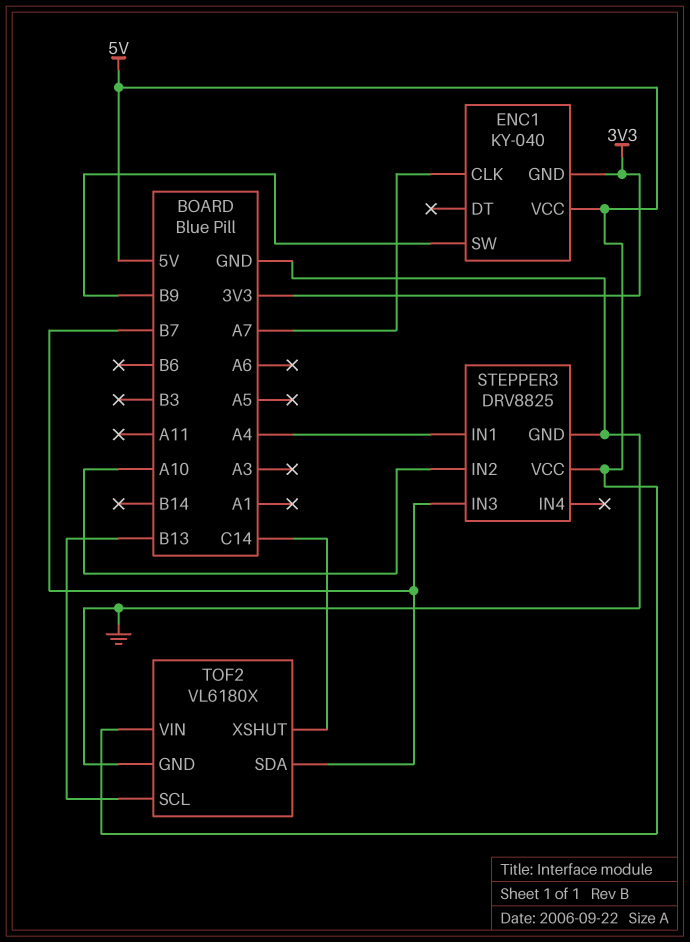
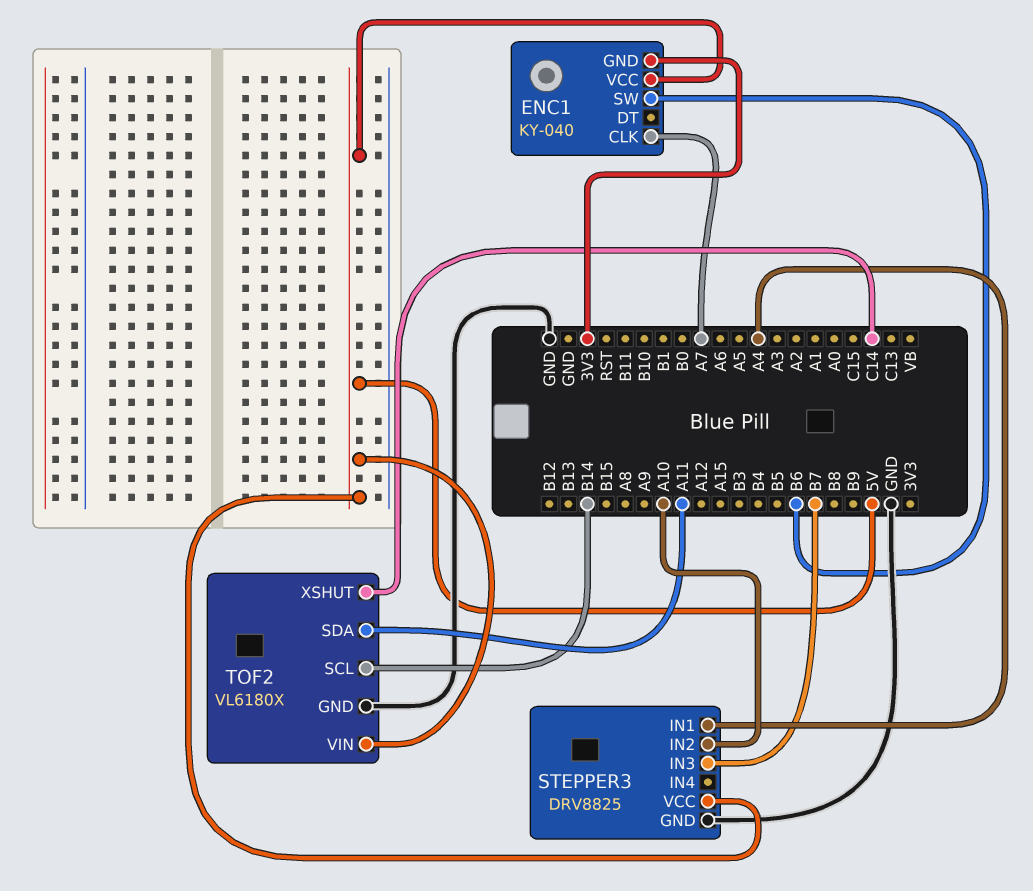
ENC1 pin SW: B9 -> B6
TOF2 pin SCL: B13 -> B14
TOF2 pin SDA: B7 -> A11

